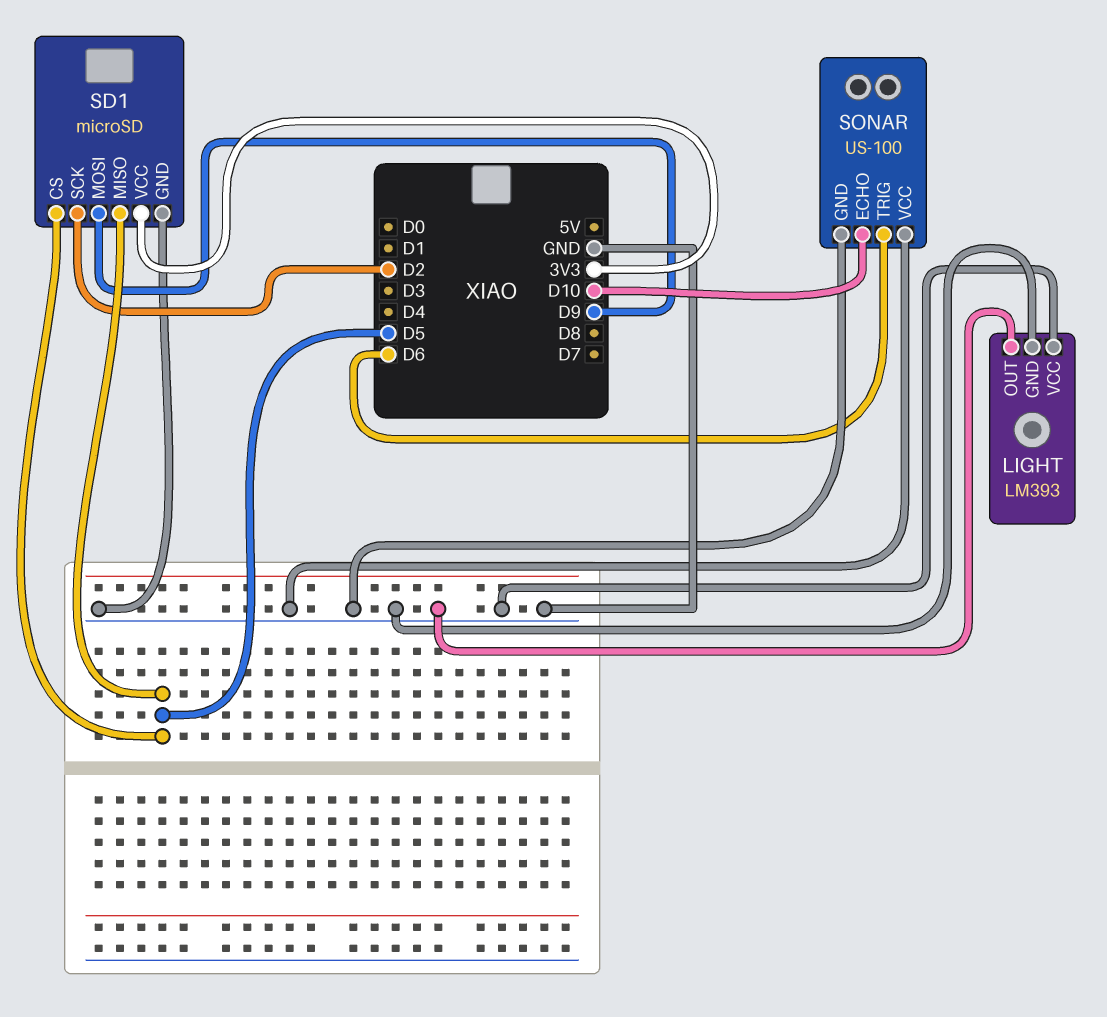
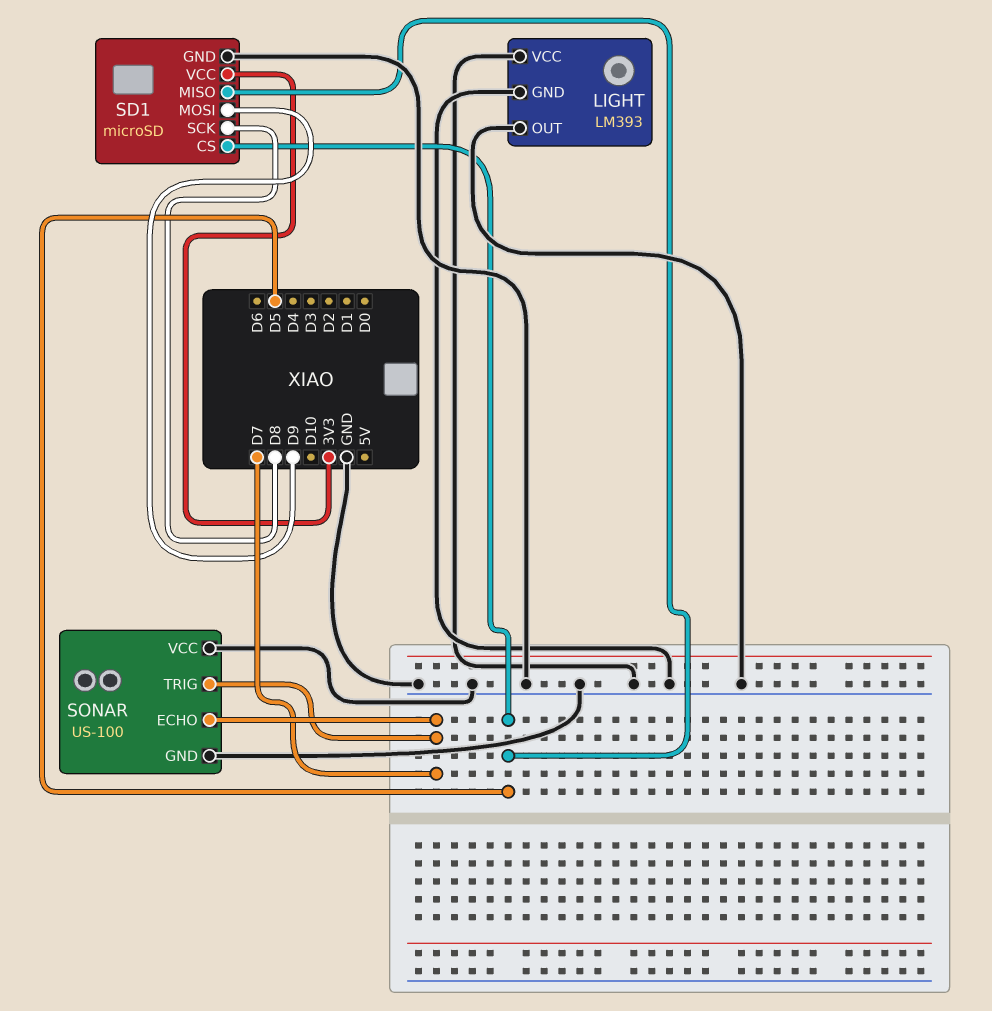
SD1 pin SCK: D2 -> D8
SONAR pin ECHO: D10 -> D7
SONAR pin TRIG: D6 -> D7

